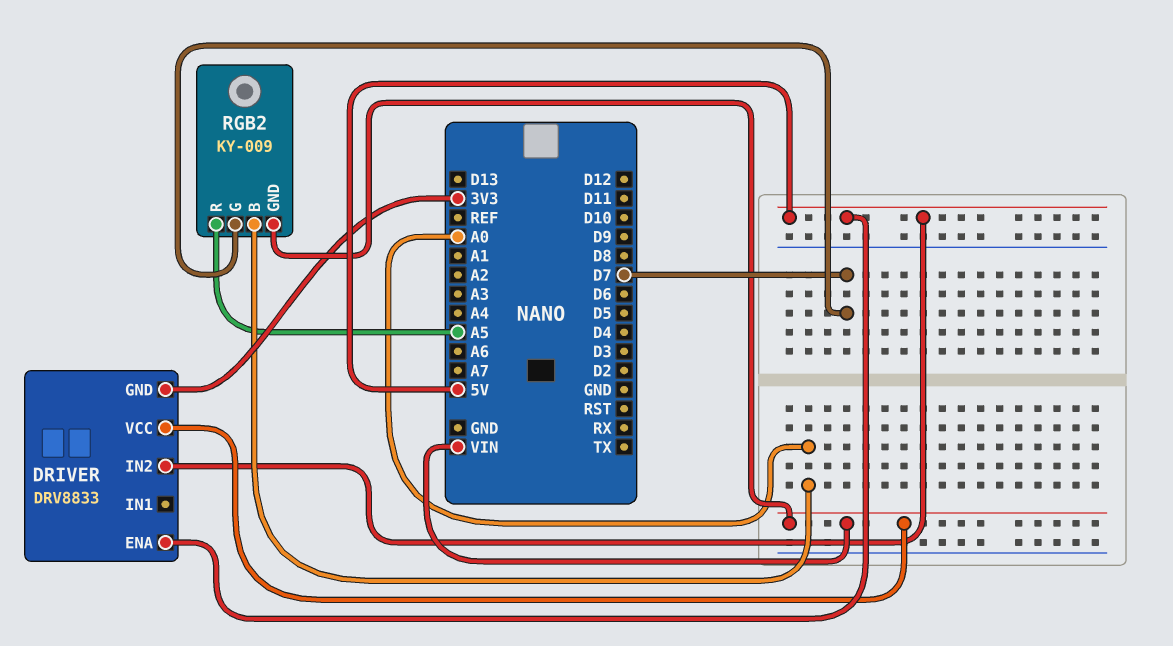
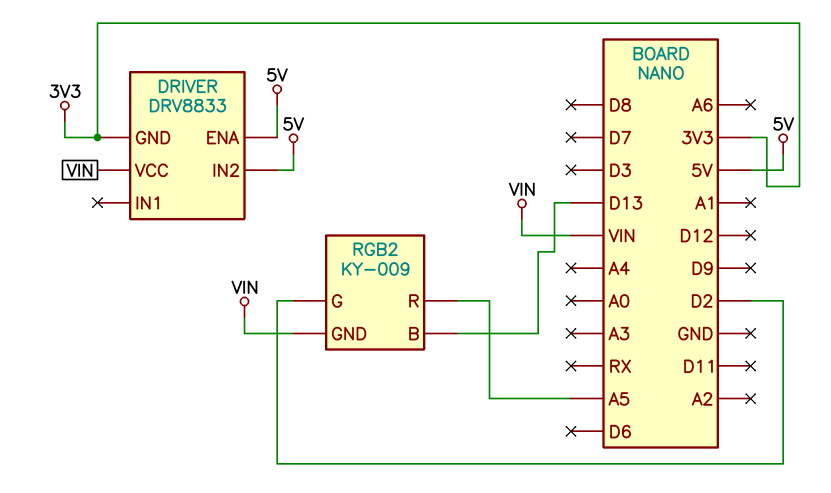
RGB2 pin B: A0 -> D13
RGB2 pin G: D7 -> D2

